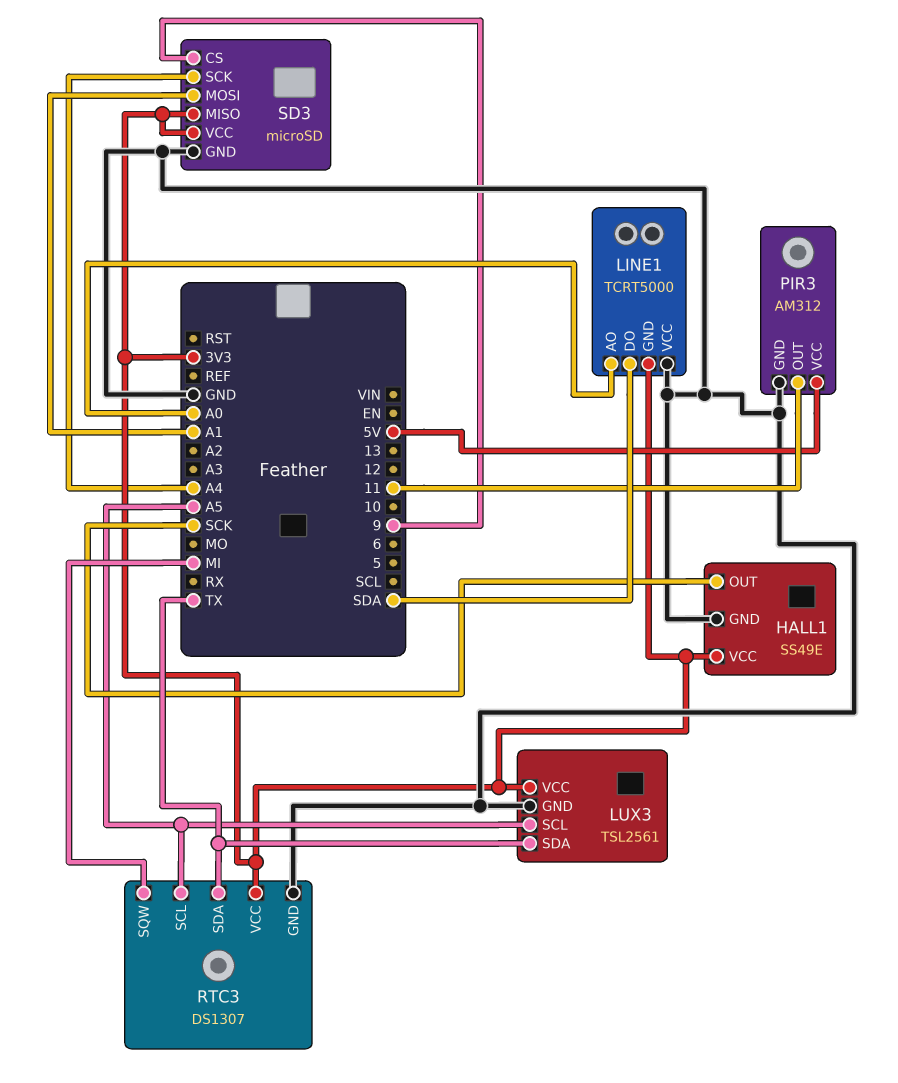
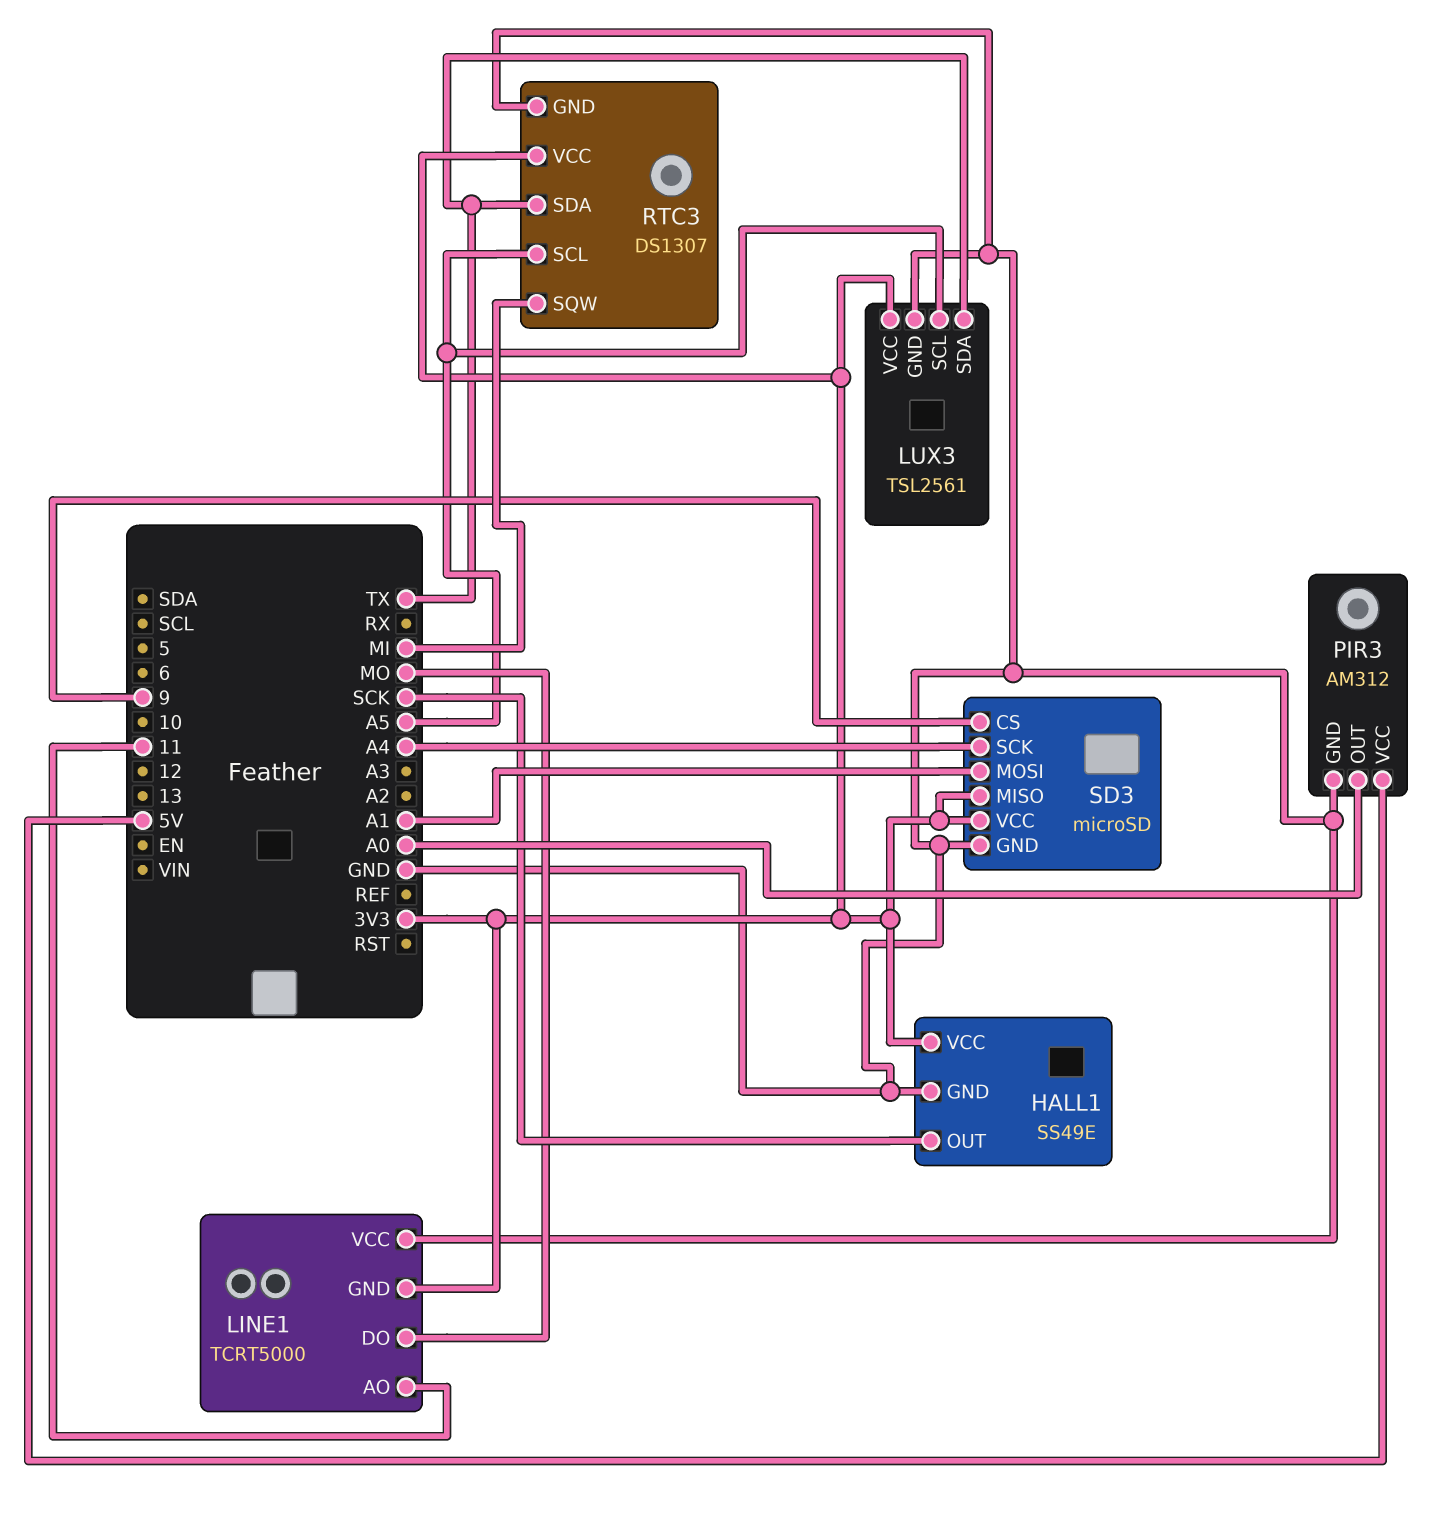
LINE1 pin AO: A0 -> 11
LINE1 pin DO: SDA -> MO
PIR3 pin OUT: 11 -> A0

